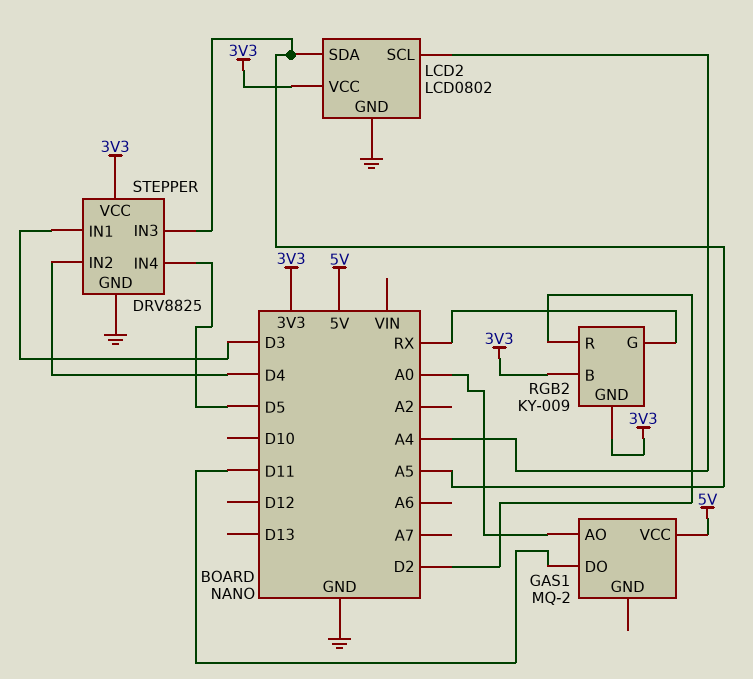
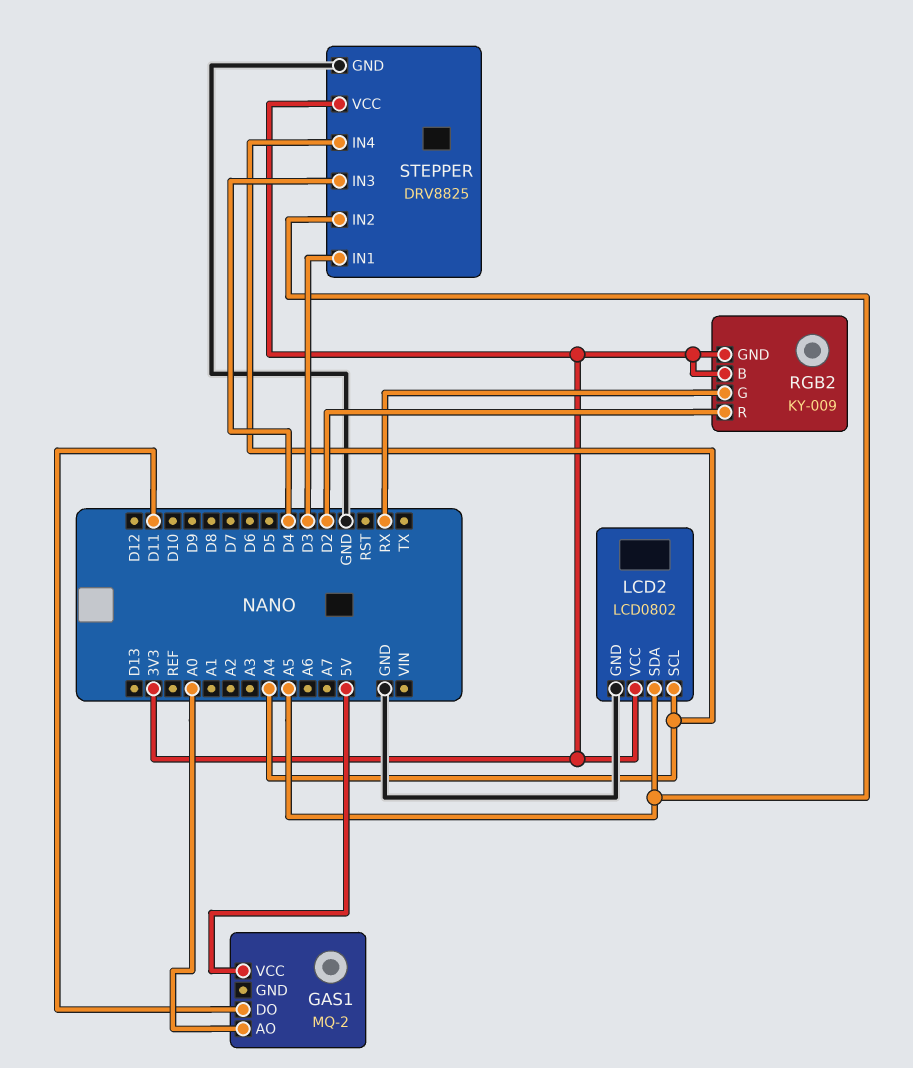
STEPPER pin IN2: D4 -> A5
STEPPER pin IN3: A5 -> D4
STEPPER pin IN4: D5 -> A4

